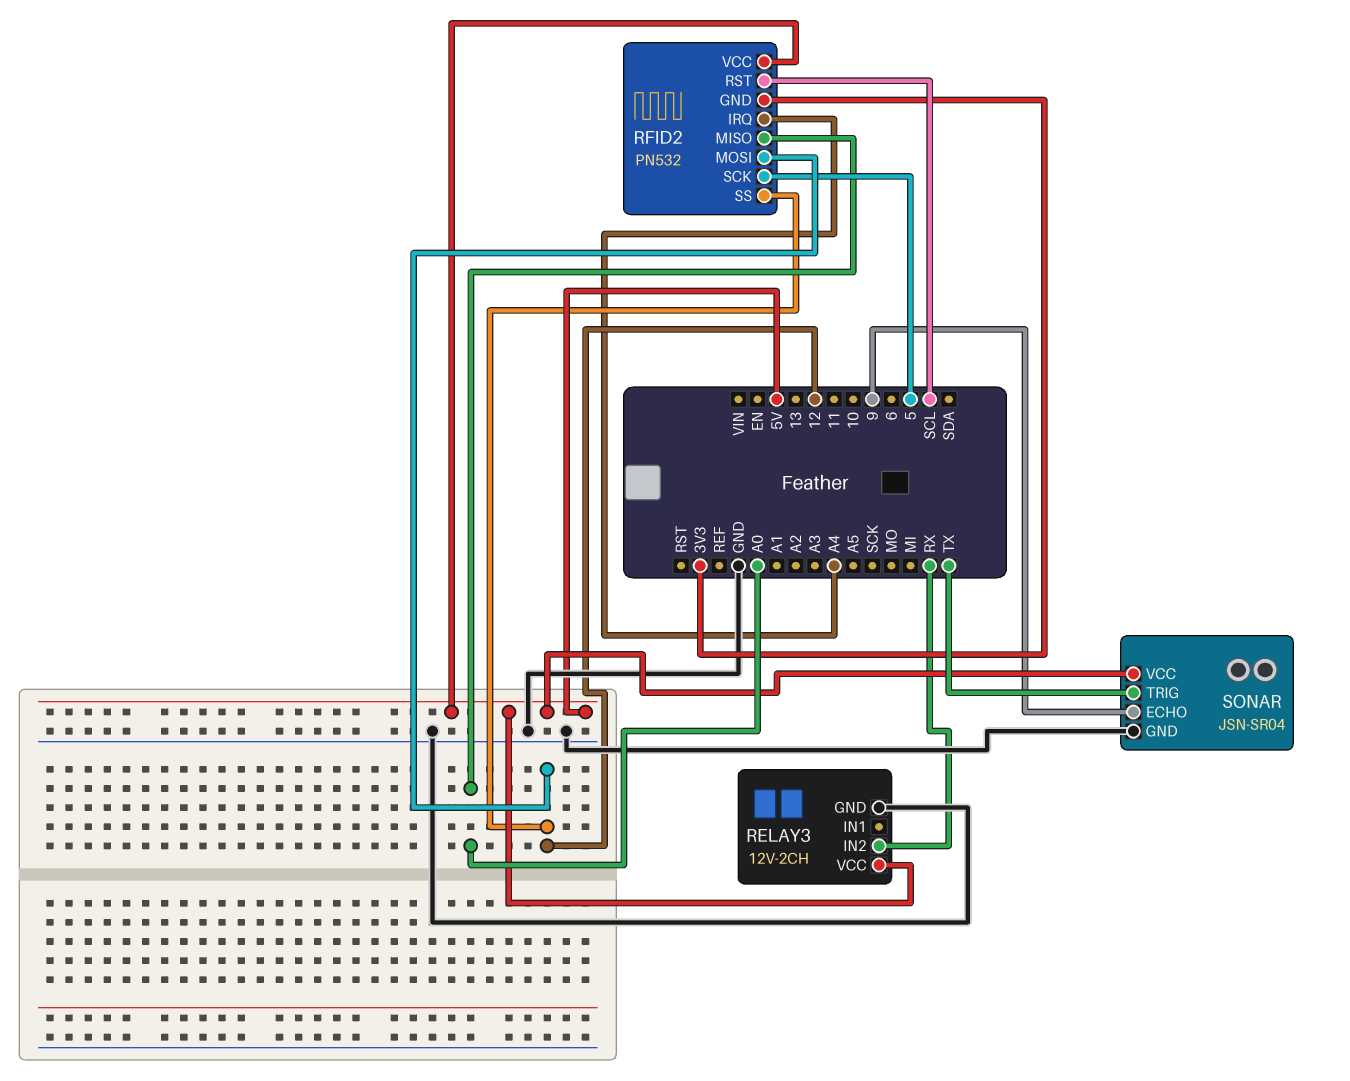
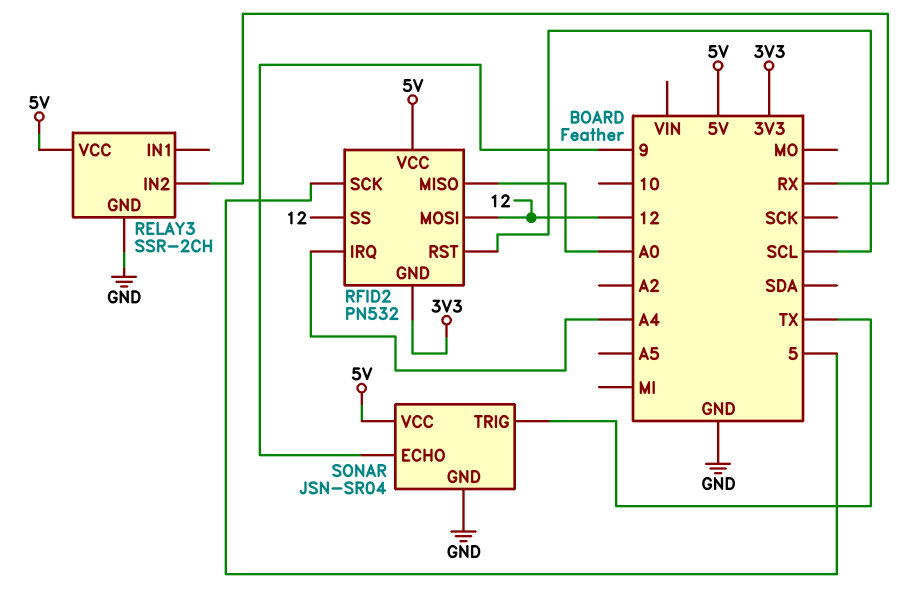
RELAY3: 12V-2CH -> SSR-2CH

